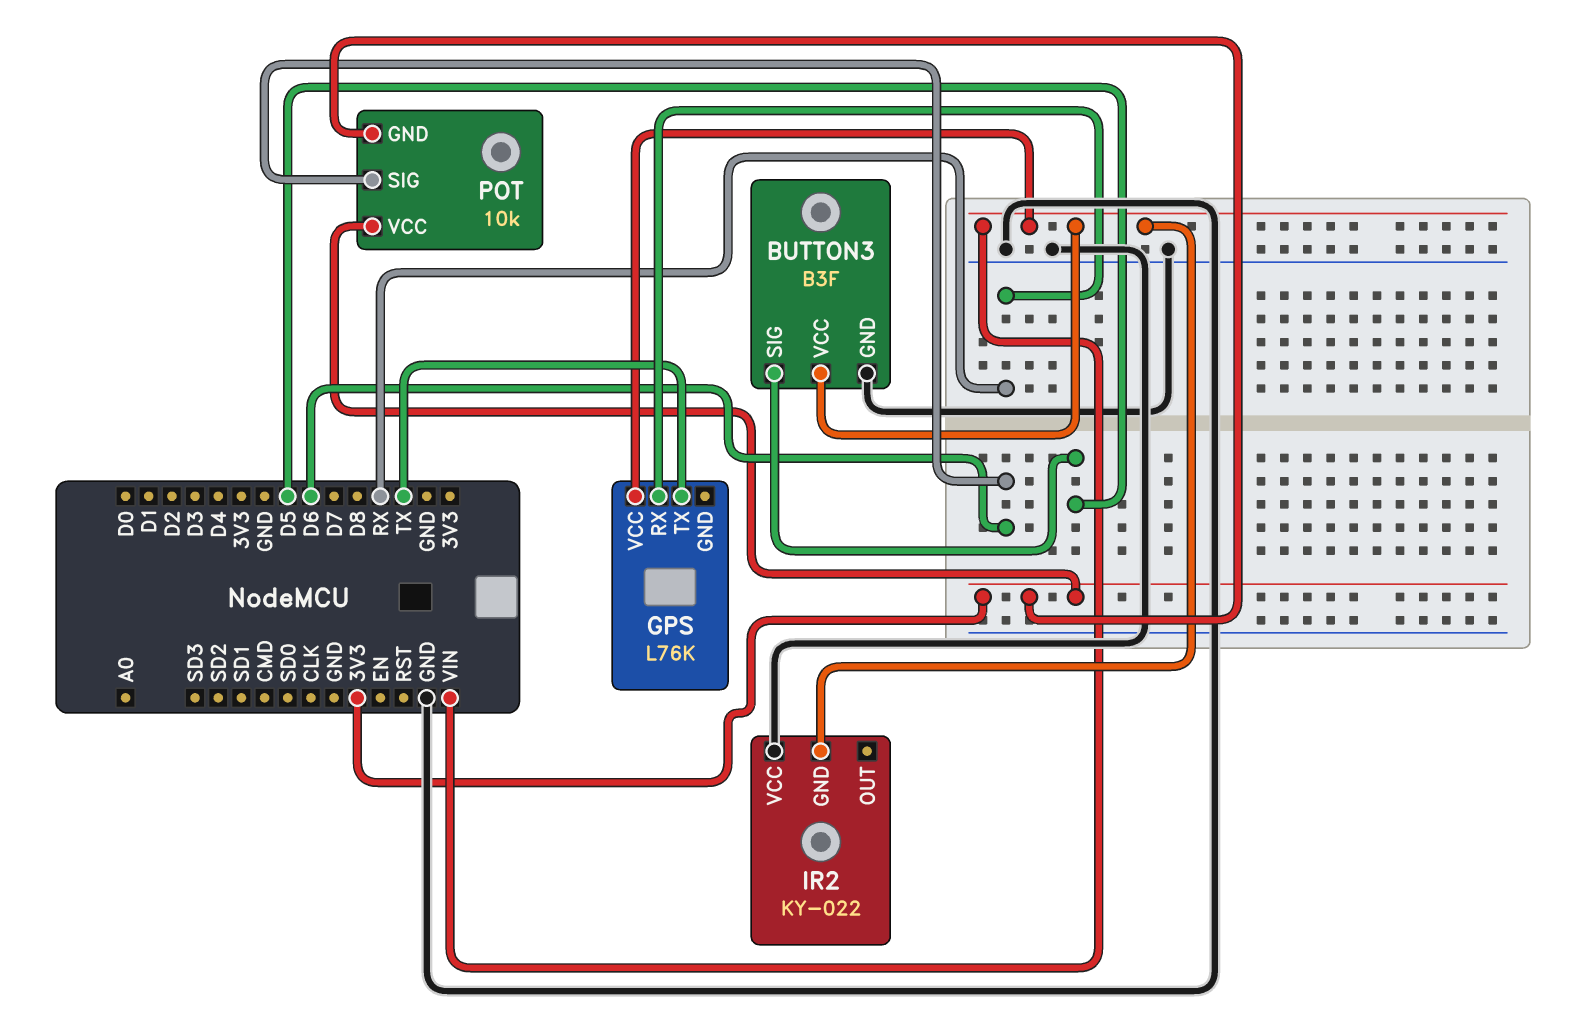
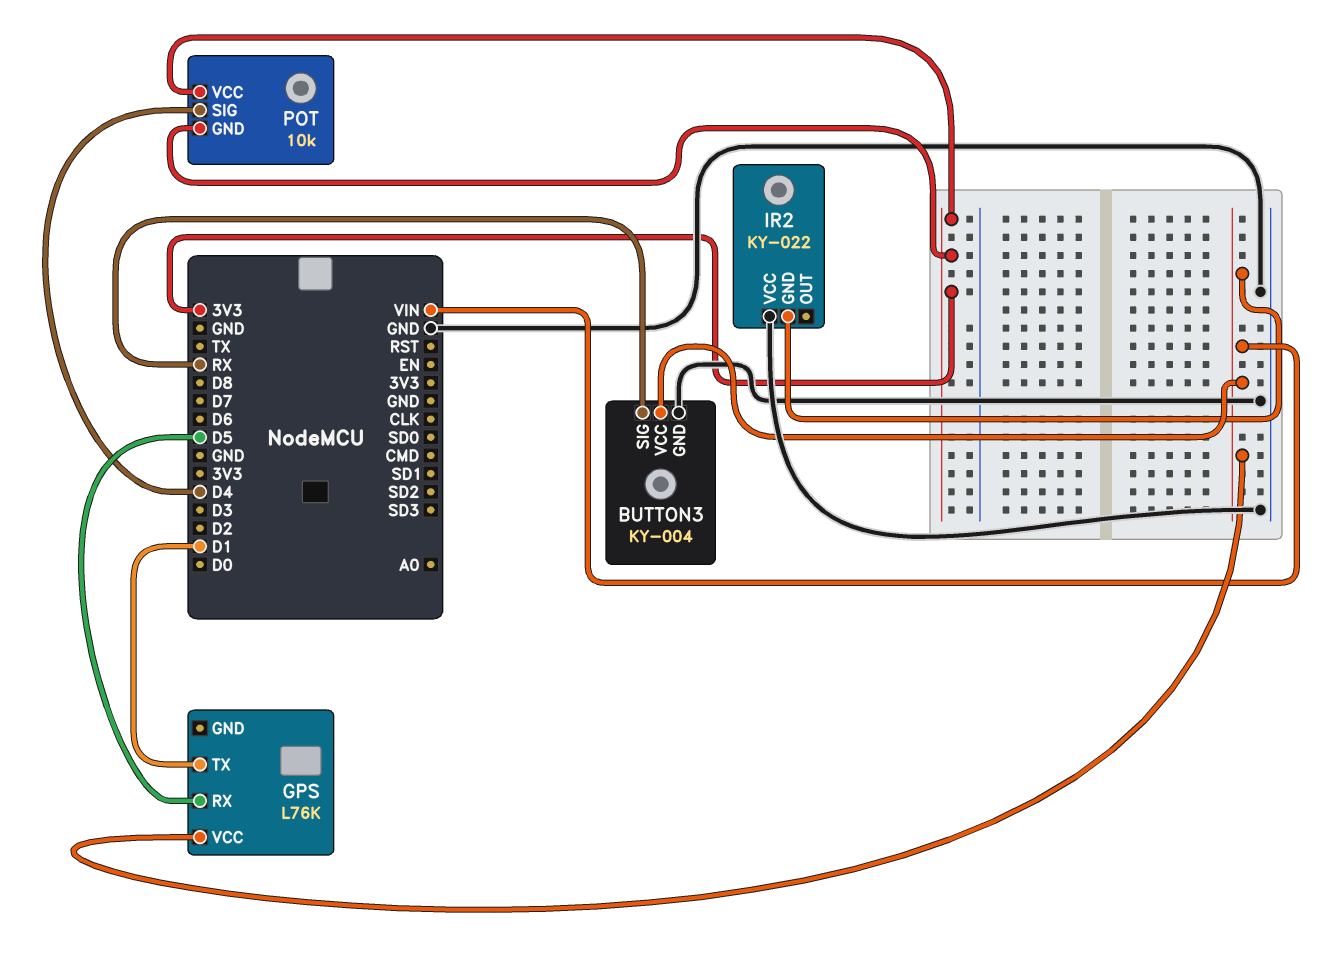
BUTTON3: B3F -> KY-004
BUTTON3 pin SIG: D5 -> RX
GPS pin RX: RX -> D5
GPS pin TX: TX -> D1
POT pin SIG: D6 -> D4

